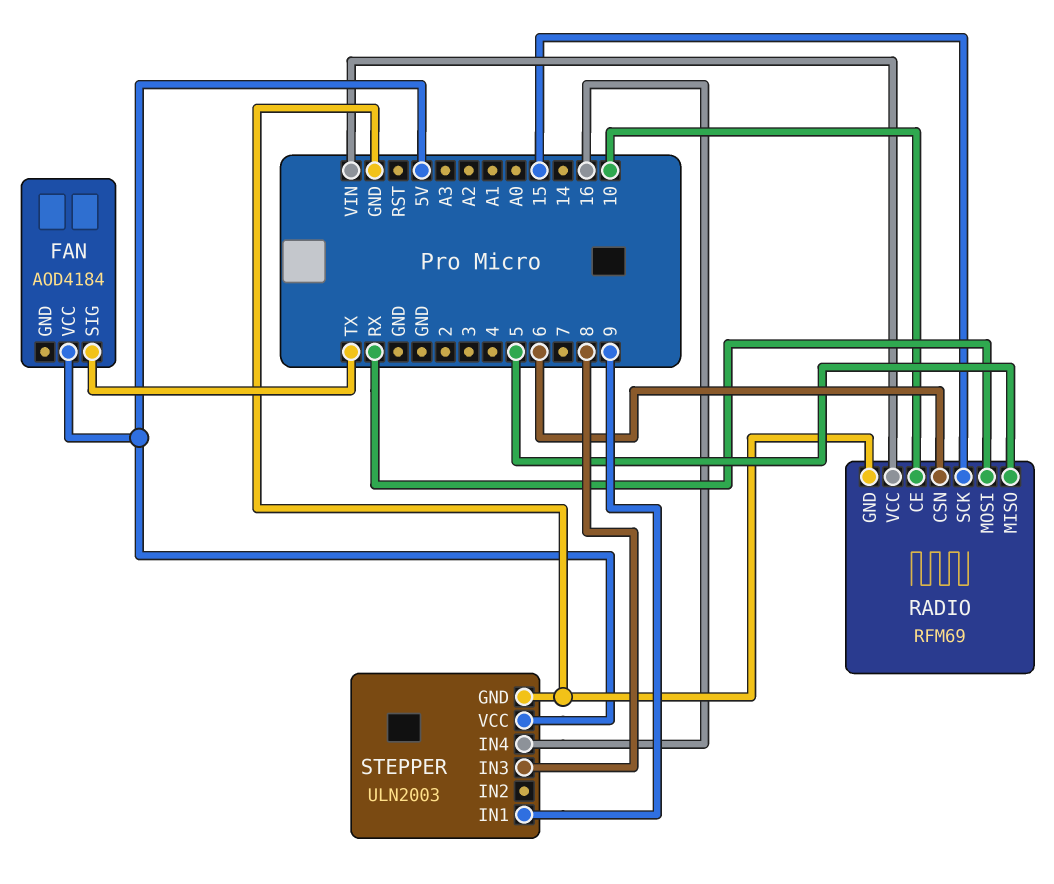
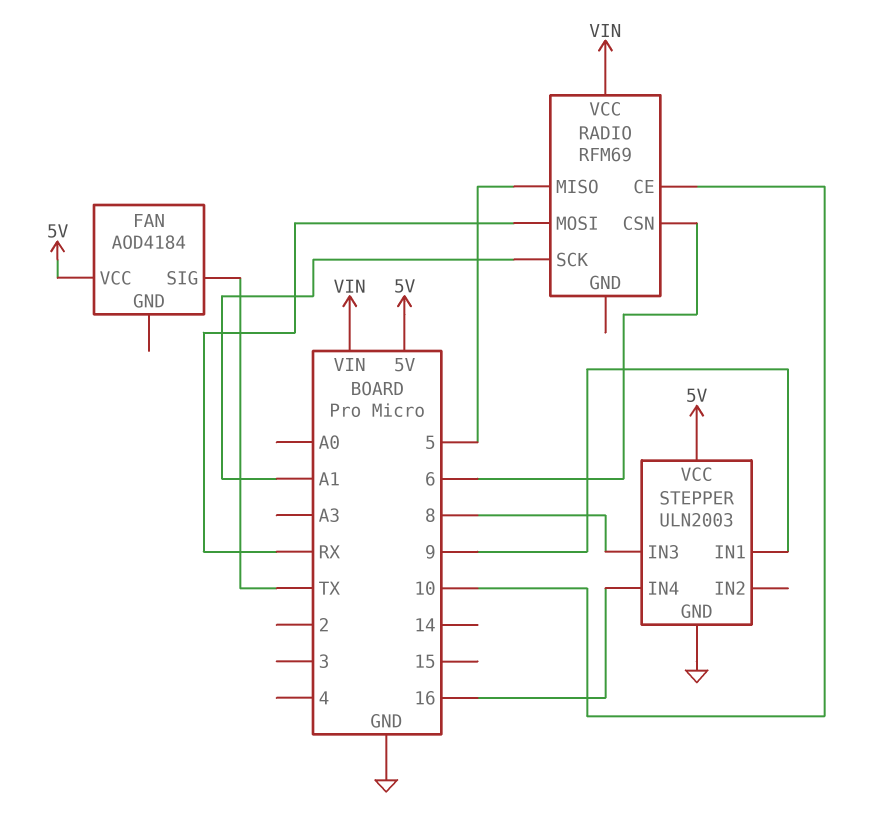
RADIO pin GND: GND -> none
RADIO pin SCK: 15 -> A1

